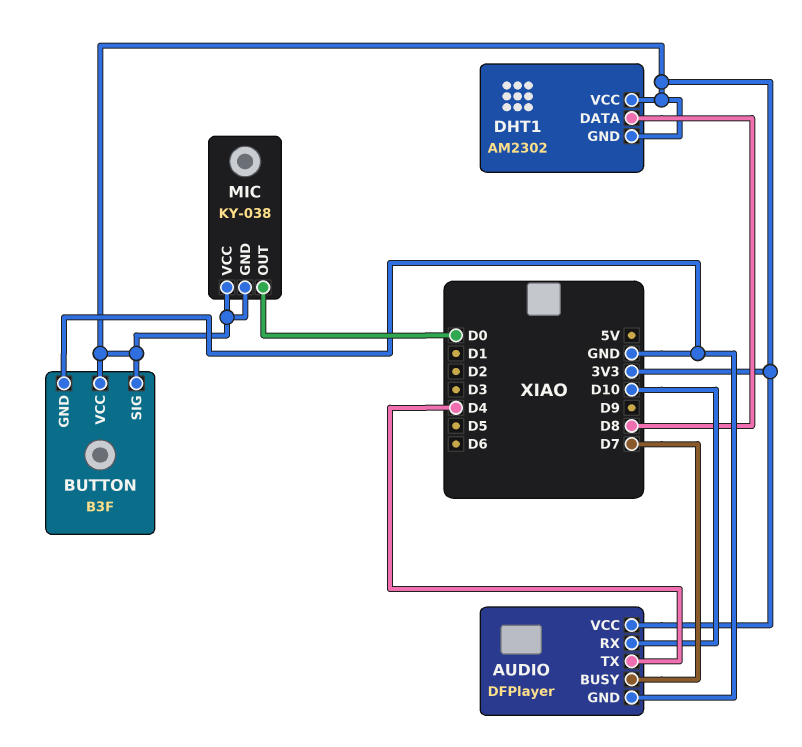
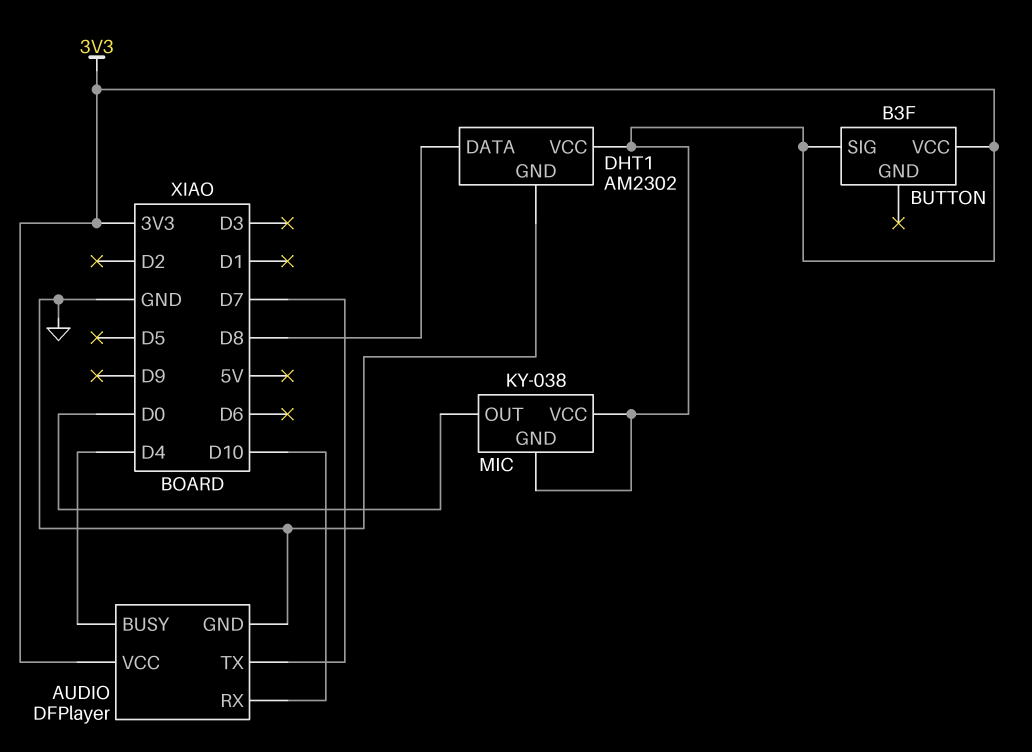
AUDIO pin BUSY: D7 -> D4
AUDIO pin TX: D4 -> D7
BUTTON pin GND: GND -> none
DHT1 pin GND: 3V3 -> GND

